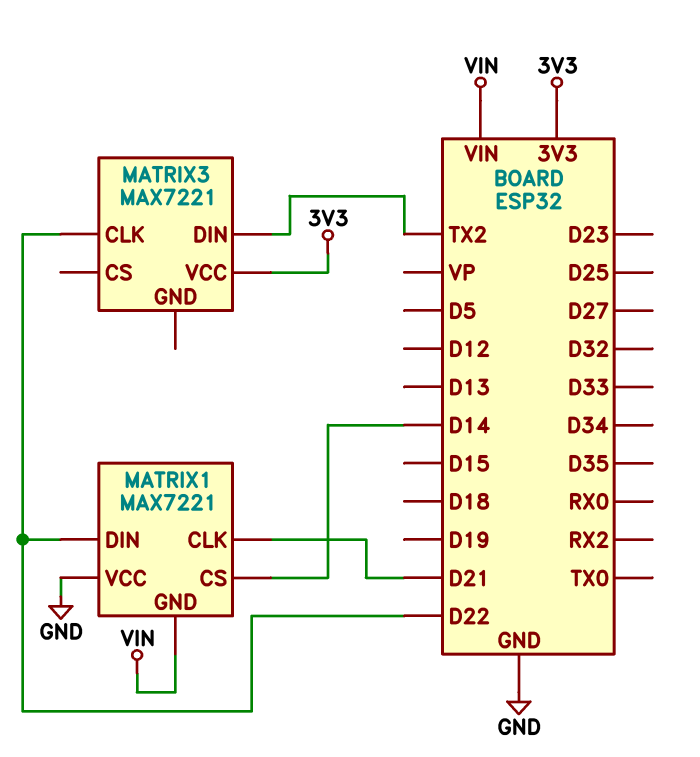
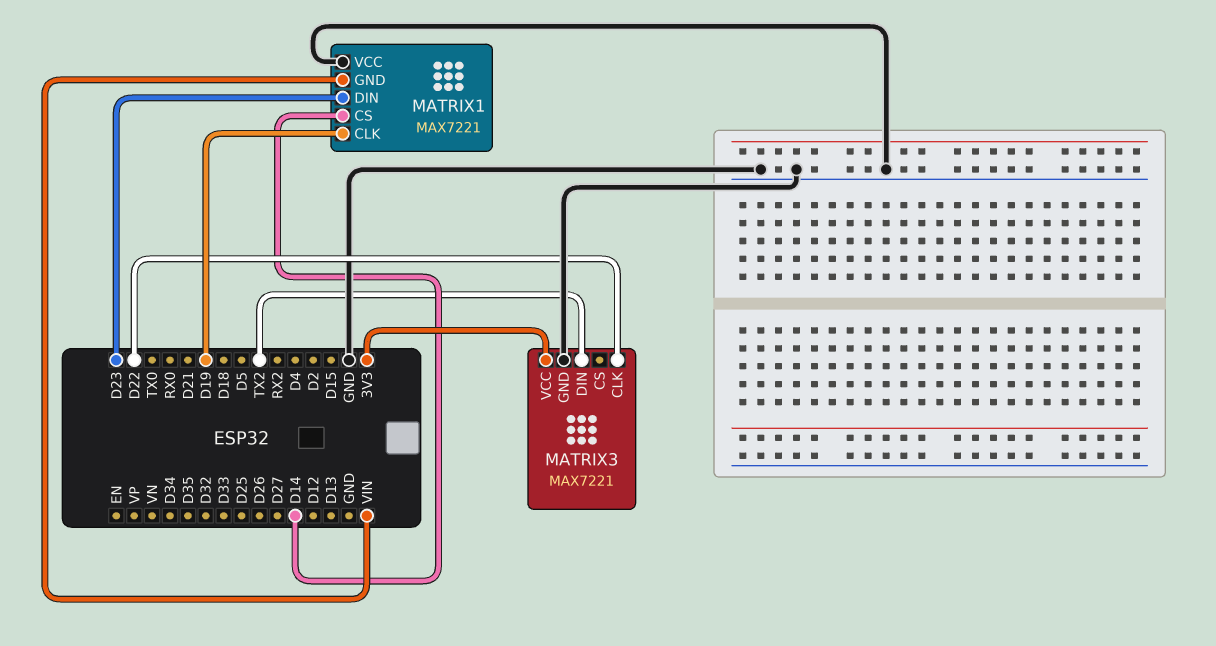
MATRIX1 pin CLK: D21 -> D19
MATRIX1 pin DIN: D22 -> D23
MATRIX3 pin GND: none -> GND

